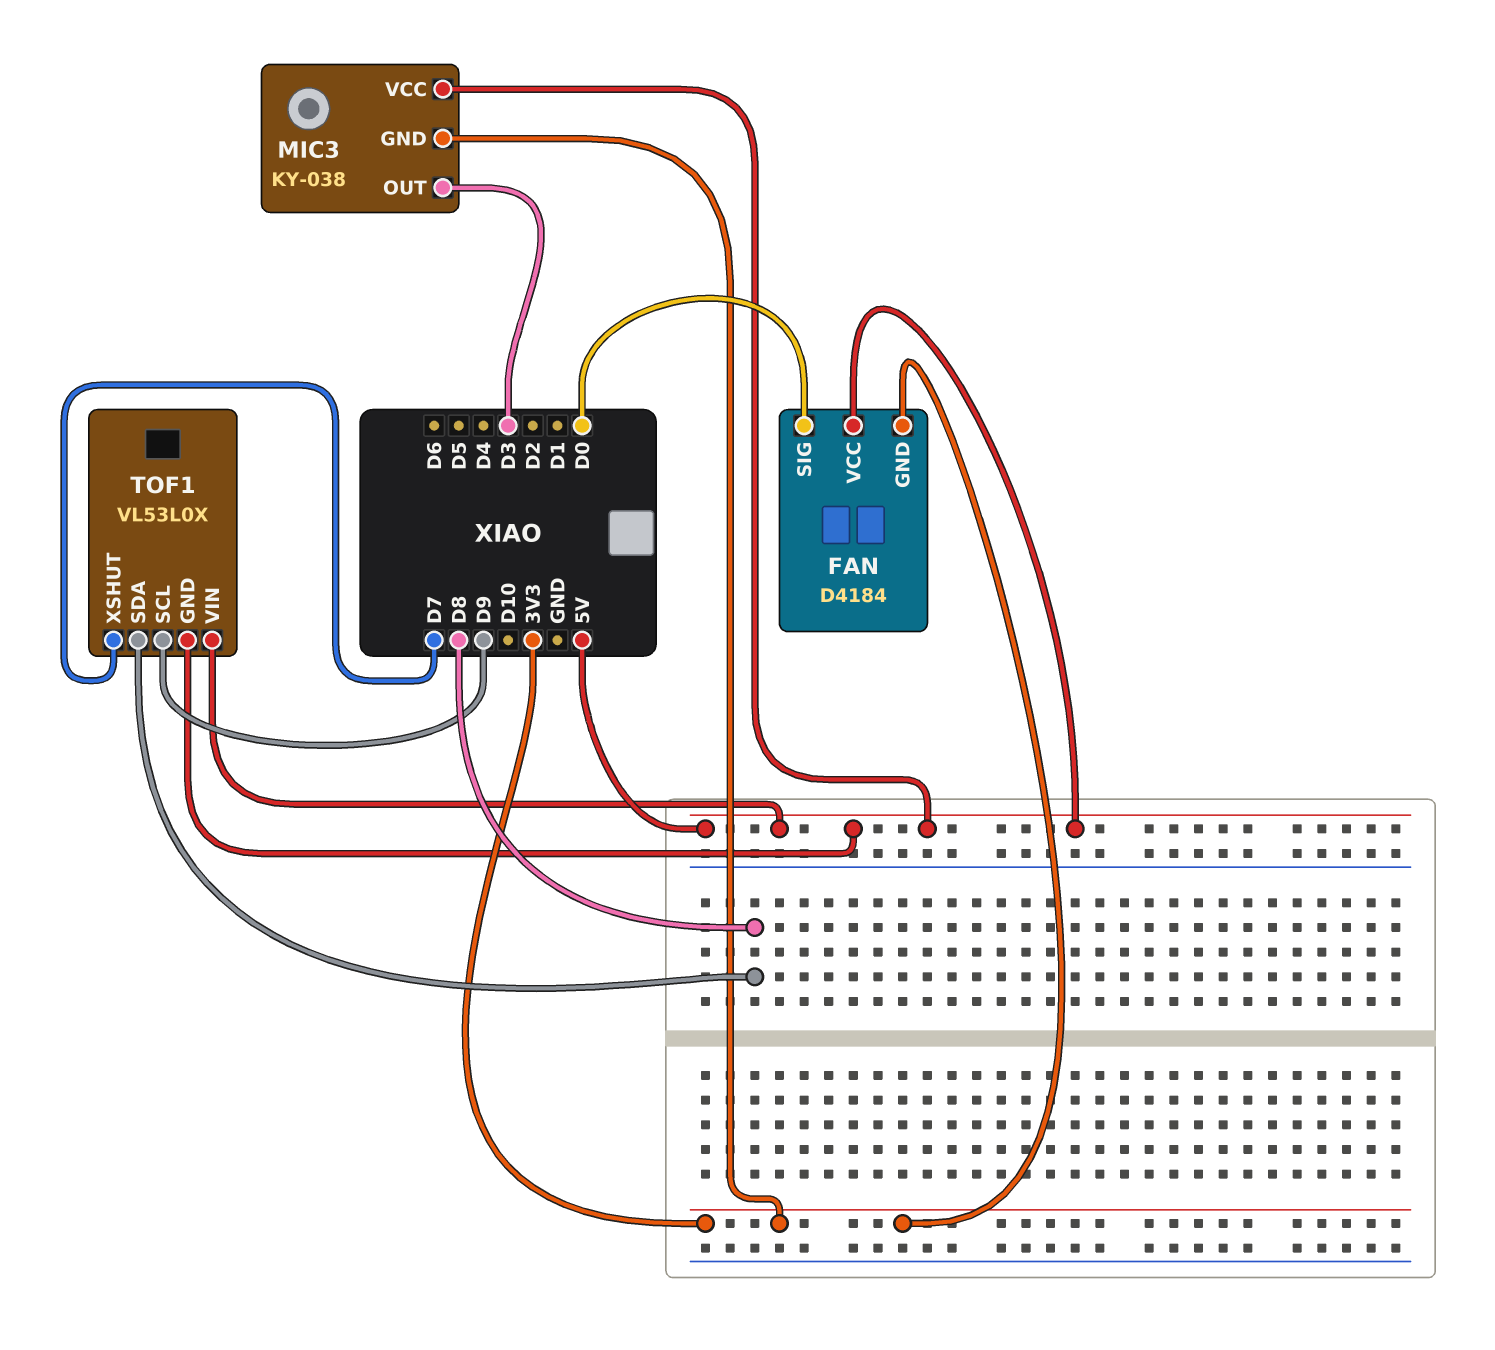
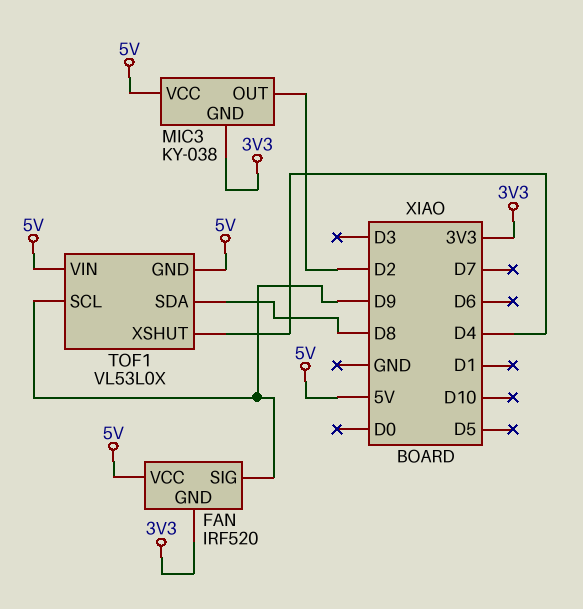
FAN: D4184 -> IRF520
FAN pin SIG: D0 -> D9
MIC3 pin OUT: D3 -> D2
TOF1 pin XSHUT: D7 -> D4

